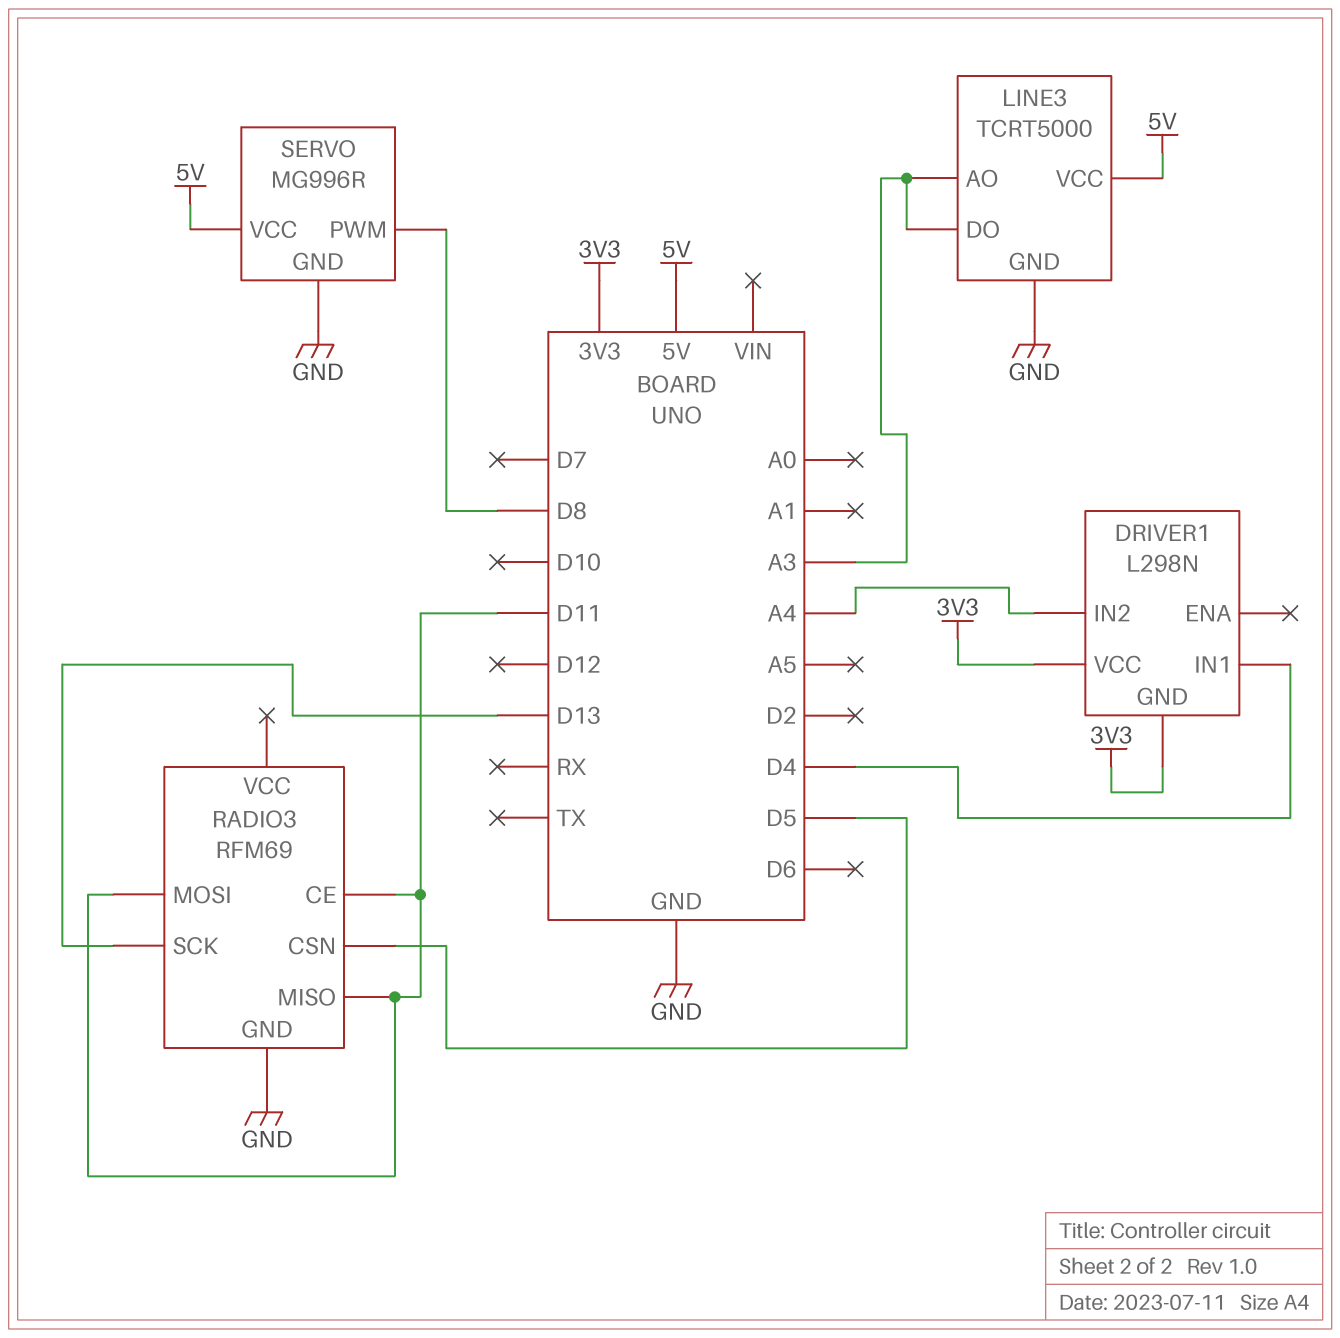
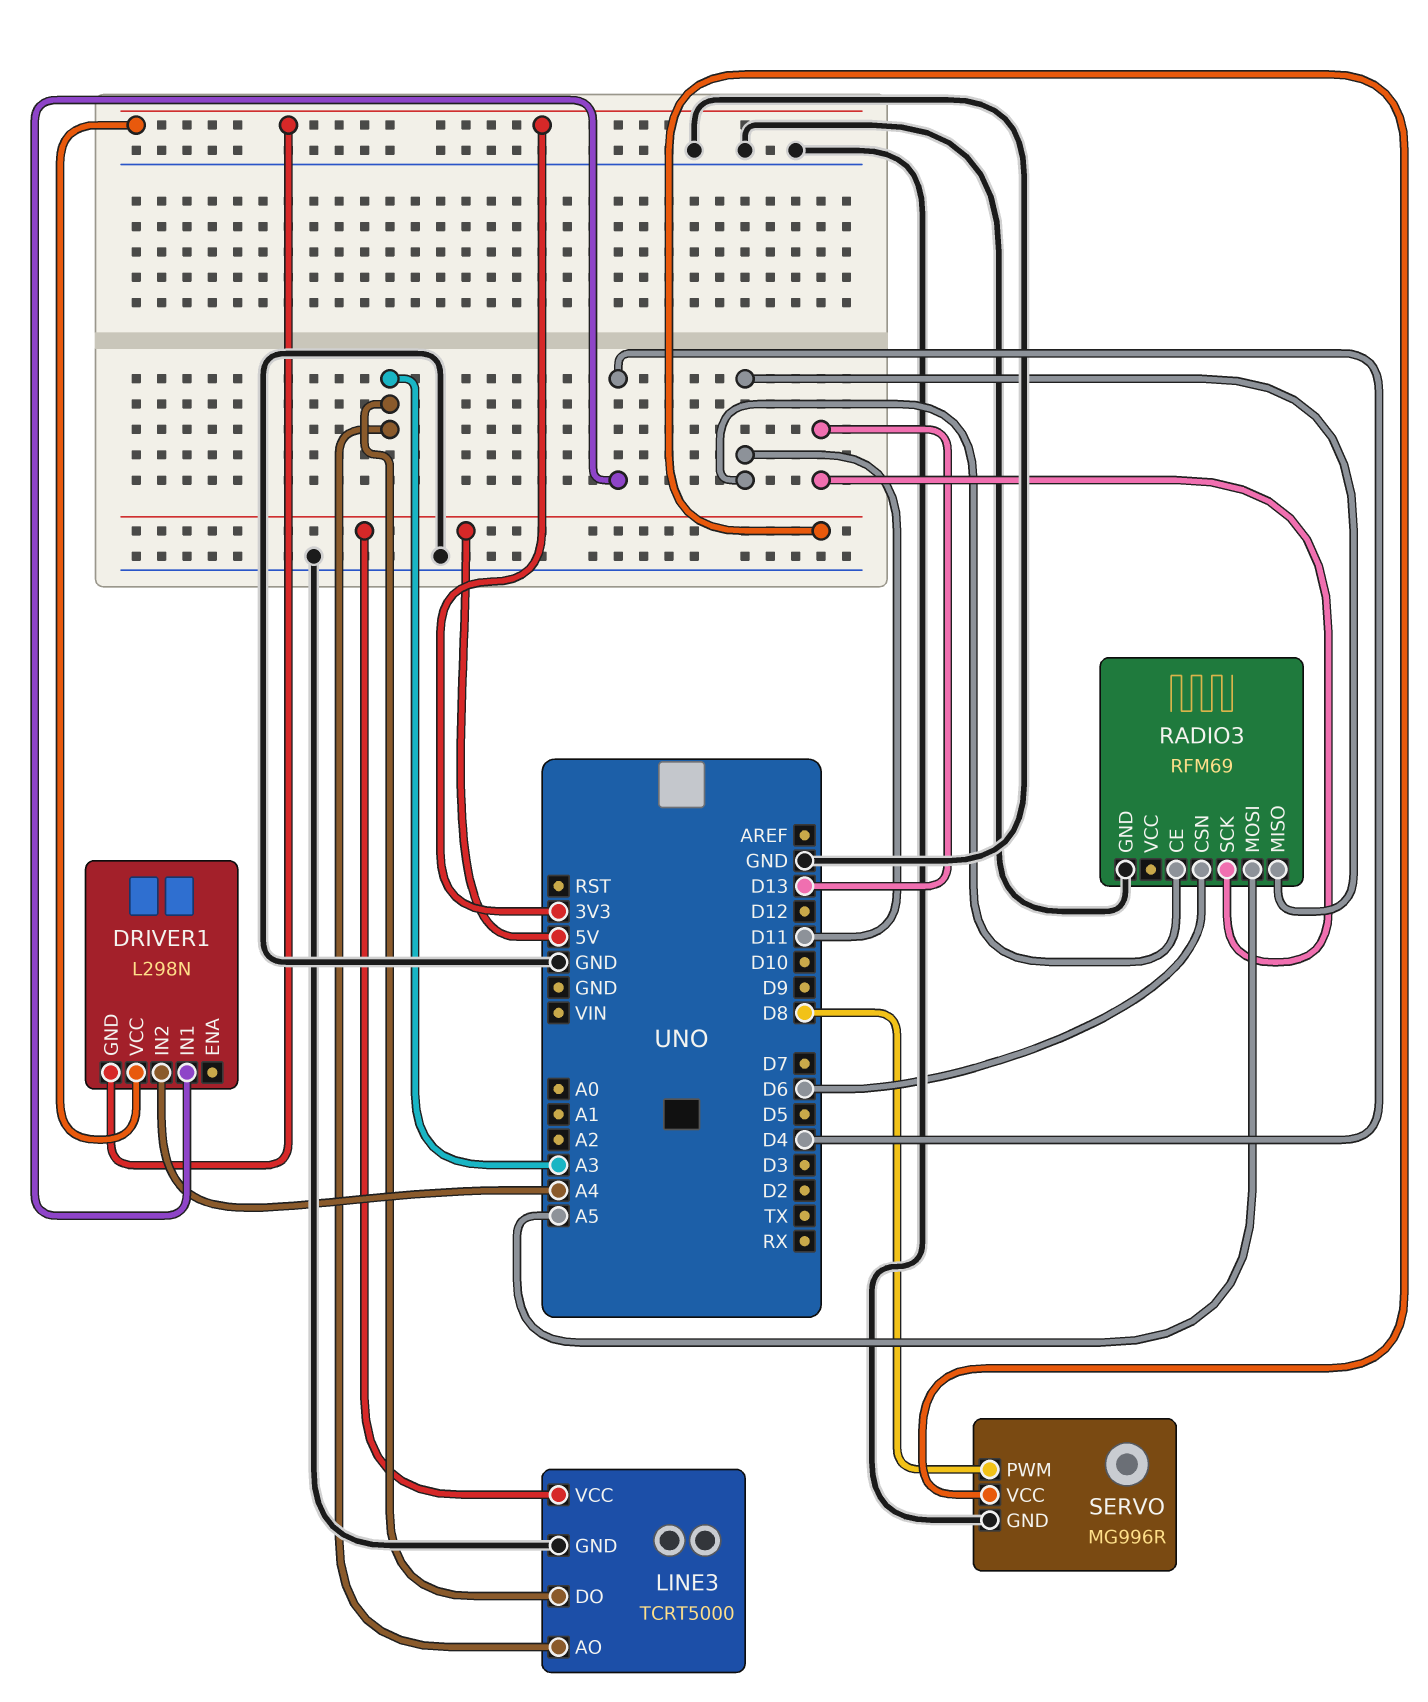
RADIO3 pin CSN: D5 -> D6
RADIO3 pin MOSI: D11 -> A5

